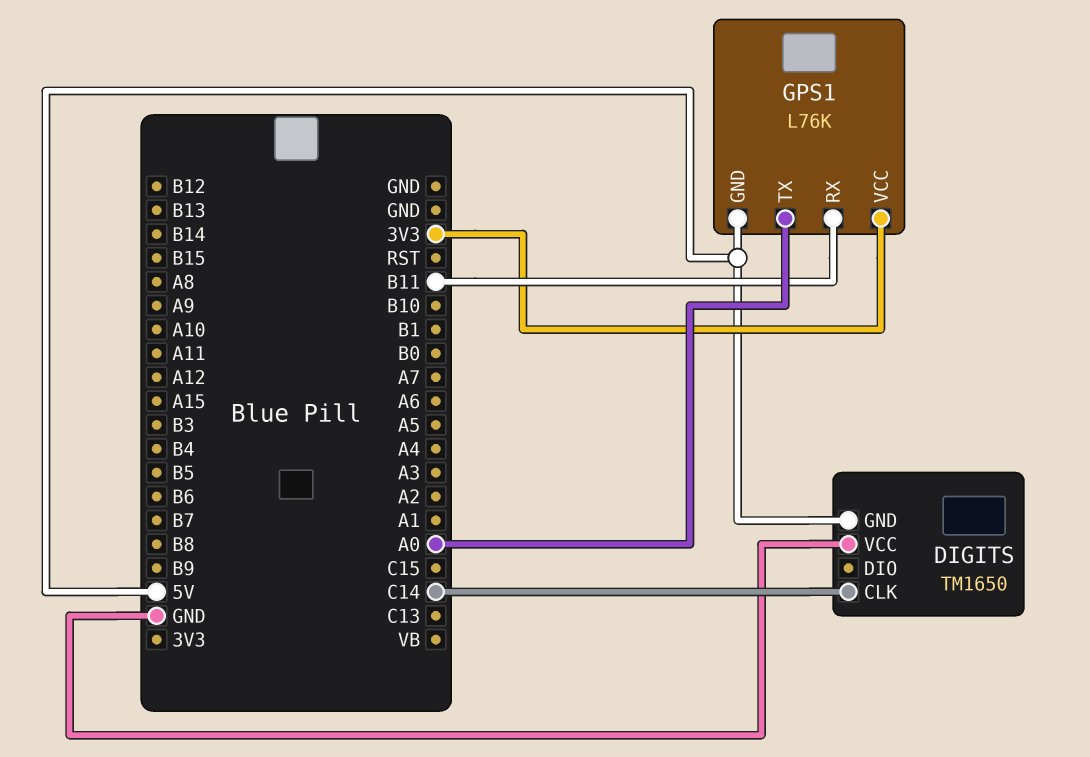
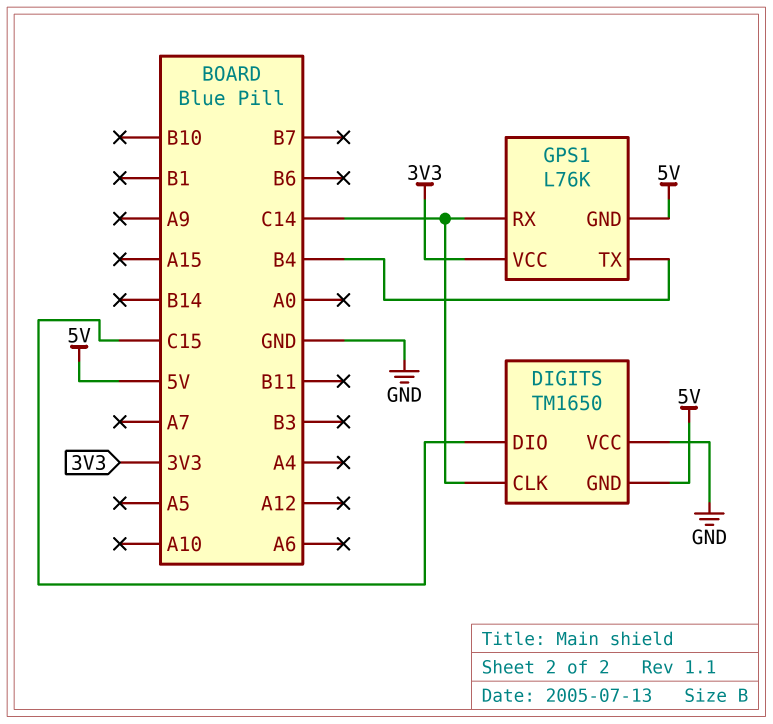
DIGITS pin DIO: none -> C15
GPS1 pin RX: B11 -> C14
GPS1 pin TX: A0 -> B4

